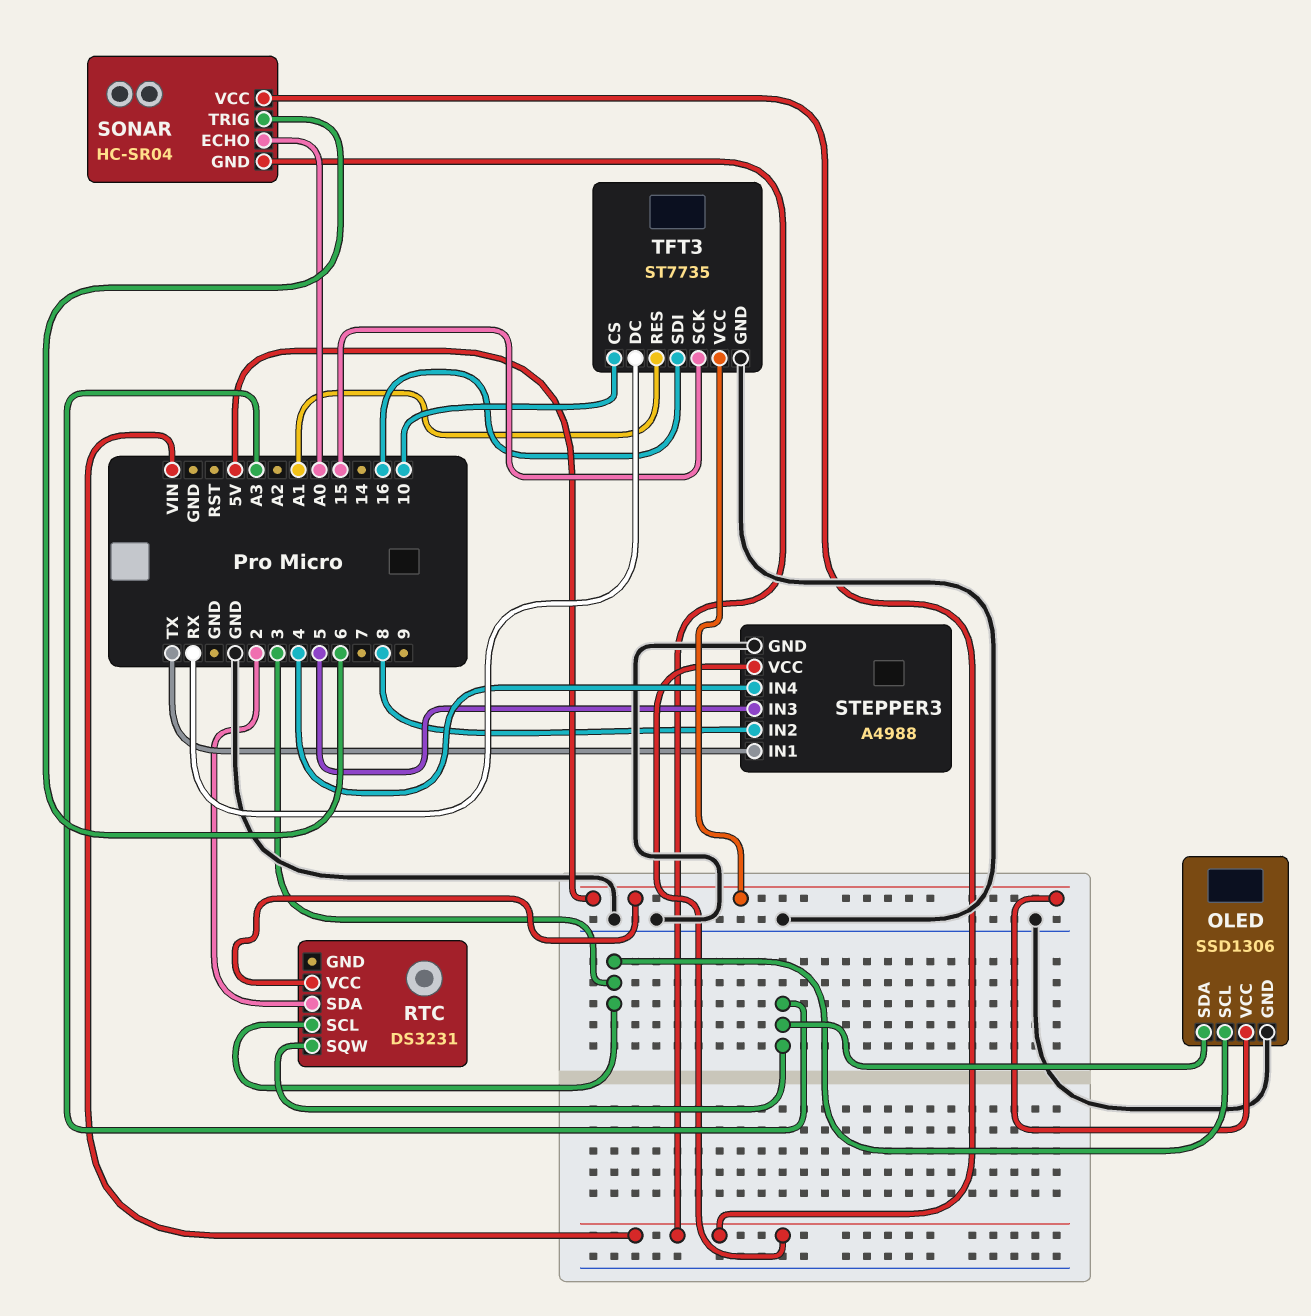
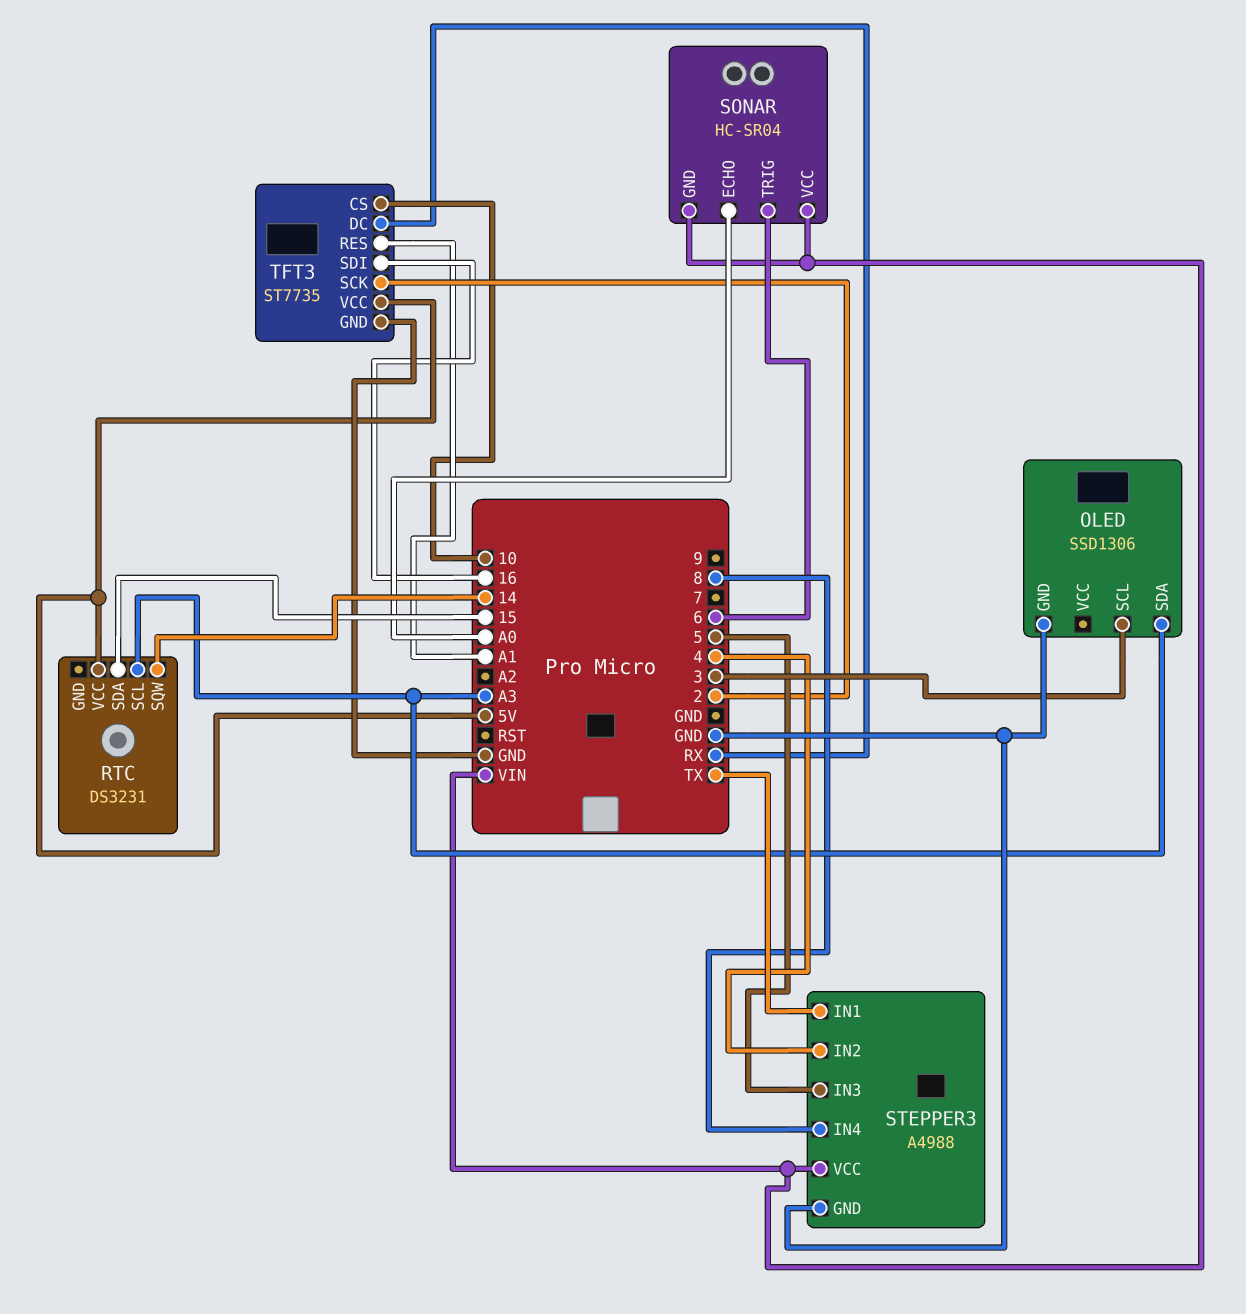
OLED pin VCC: 5V -> none
RTC pin SCL: 3 -> A3
RTC pin SDA: 2 -> 15
RTC pin SQW: A3 -> 14
STEPPER3 pin IN2: 8 -> 4
STEPPER3 pin IN4: 4 -> 8
TFT3 pin SCK: 15 -> 2

